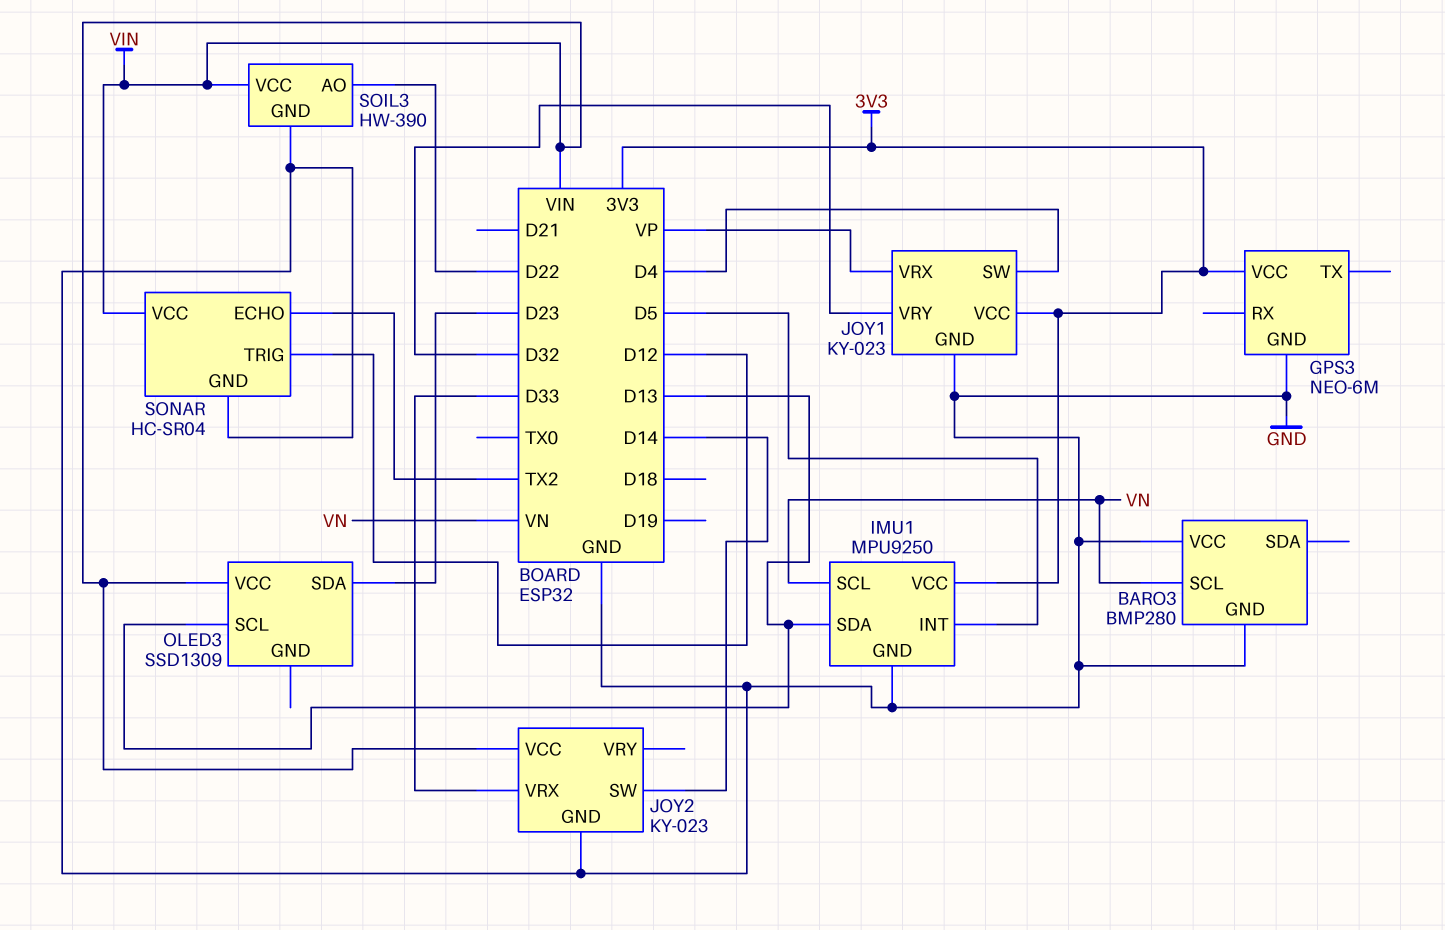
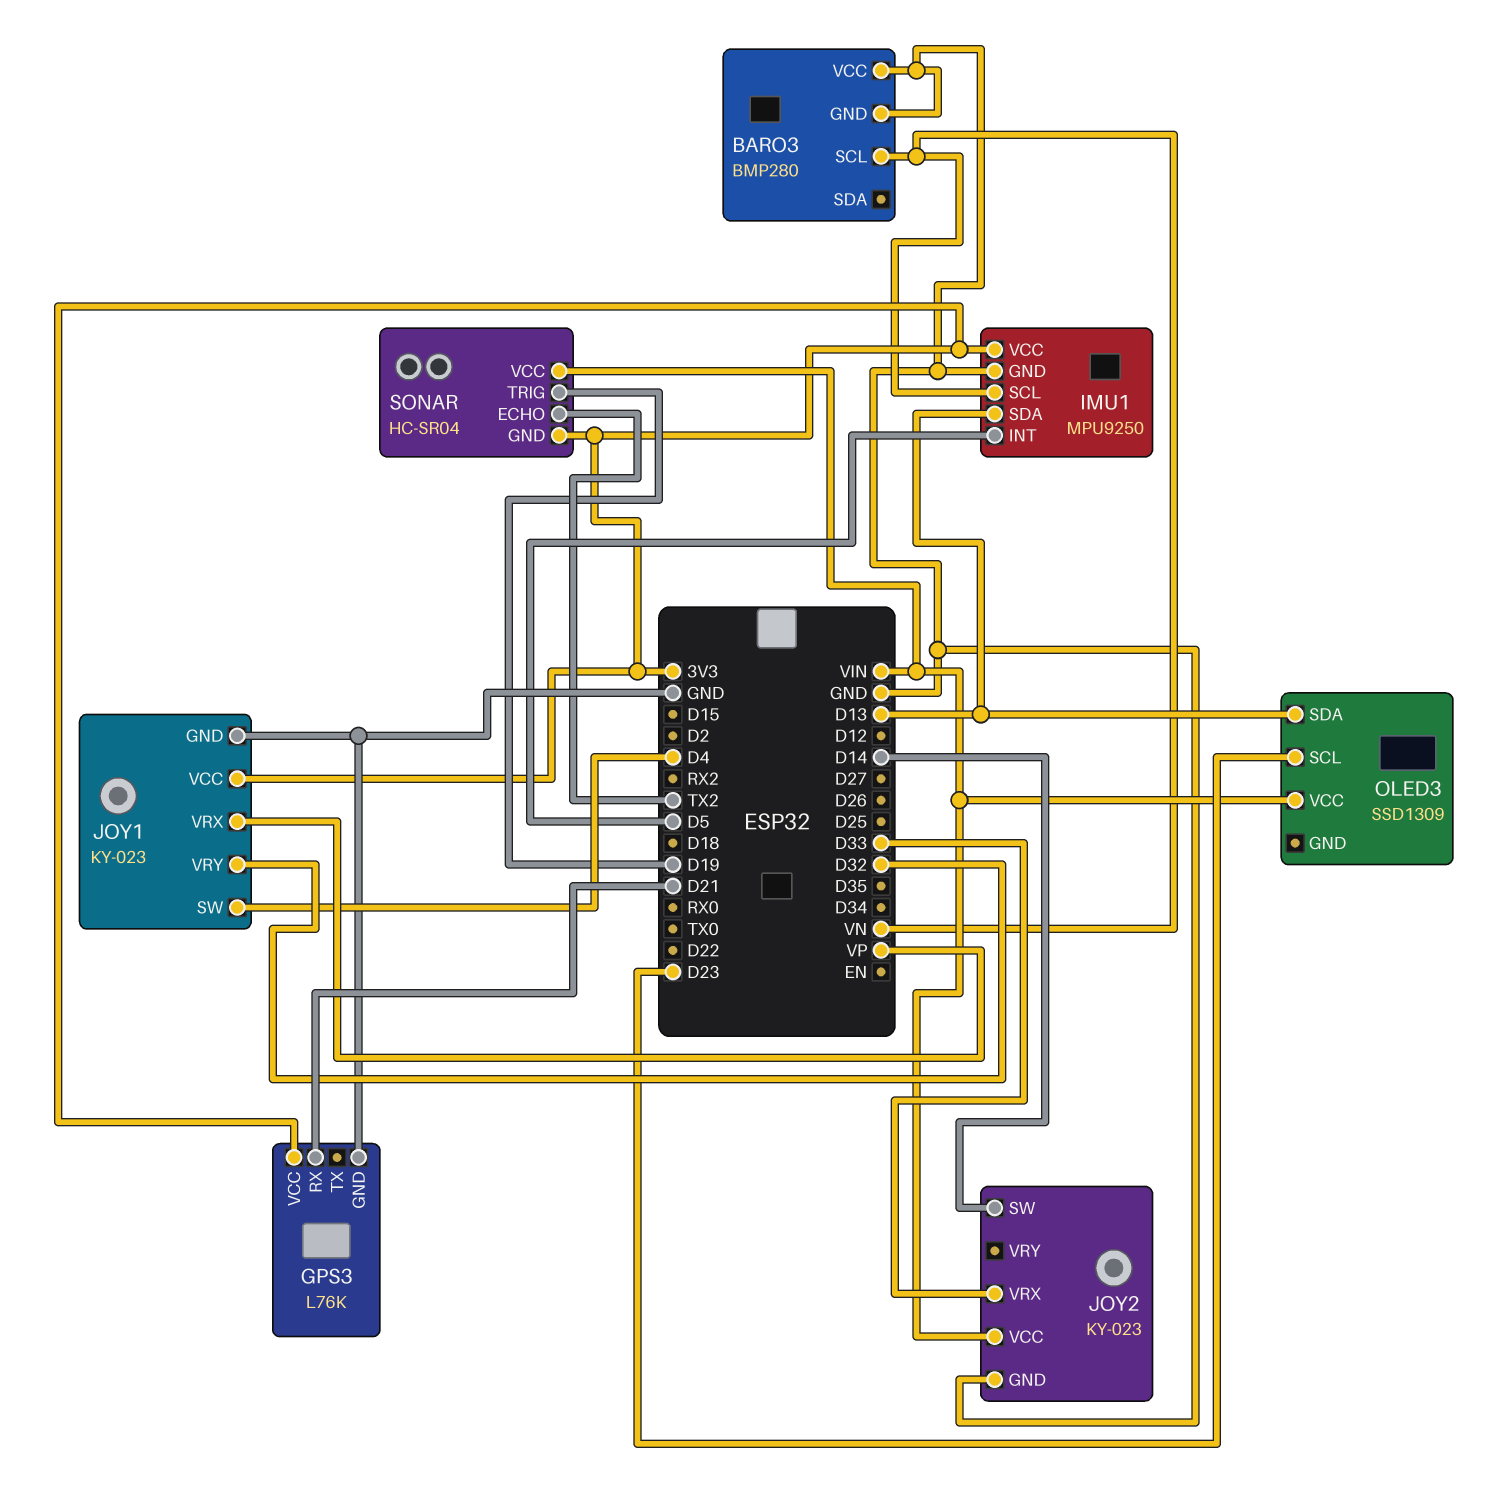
GPS3: NEO-6M -> L76K
GPS3 pin RX: none -> D21
OLED3 pin SCL: D13 -> D23
OLED3 pin SDA: D23 -> D13
SOIL3: HW-390 -> none
SOIL3 pin AO: D22 -> none
SOIL3 pin GND: GND -> none
SOIL3 pin VCC: VIN -> none
SONAR pin GND: GND -> 3V3
SONAR pin TRIG: D12 -> D19

